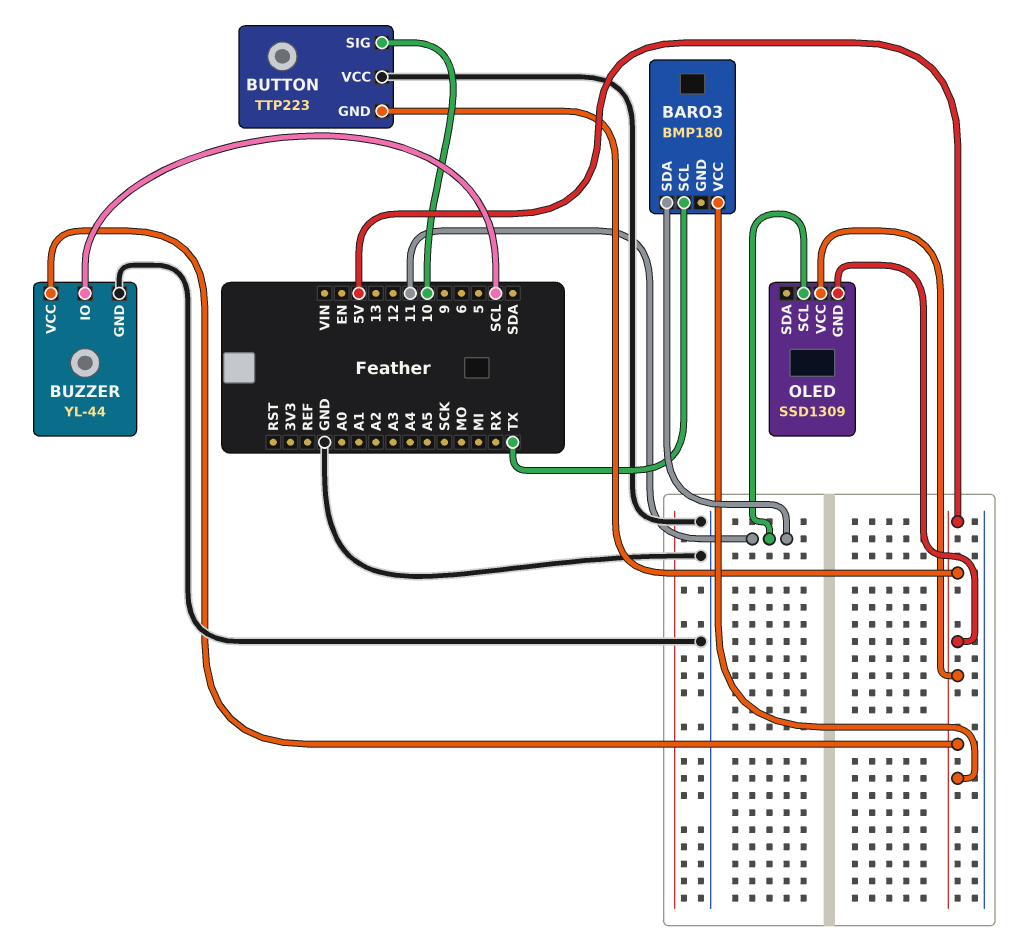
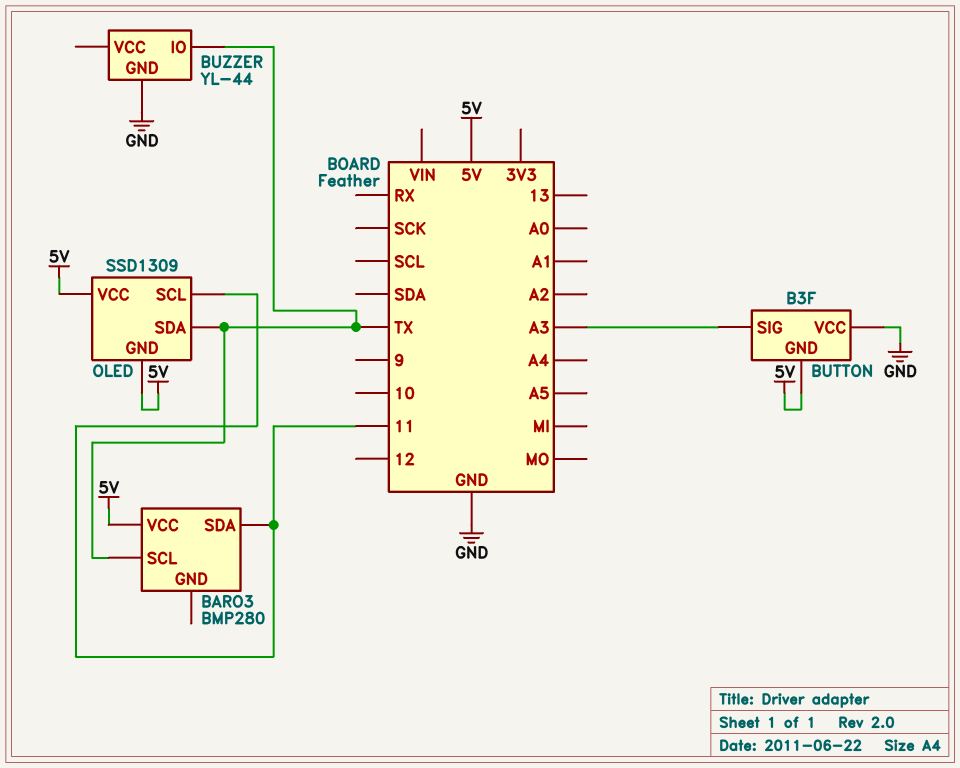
BARO3: BMP180 -> BMP280
BUTTON: TTP223 -> B3F
BUTTON pin SIG: 10 -> A3
BUZZER pin IO: SCL -> TX
BUZZER pin VCC: 5V -> none
OLED pin SDA: none -> TX

